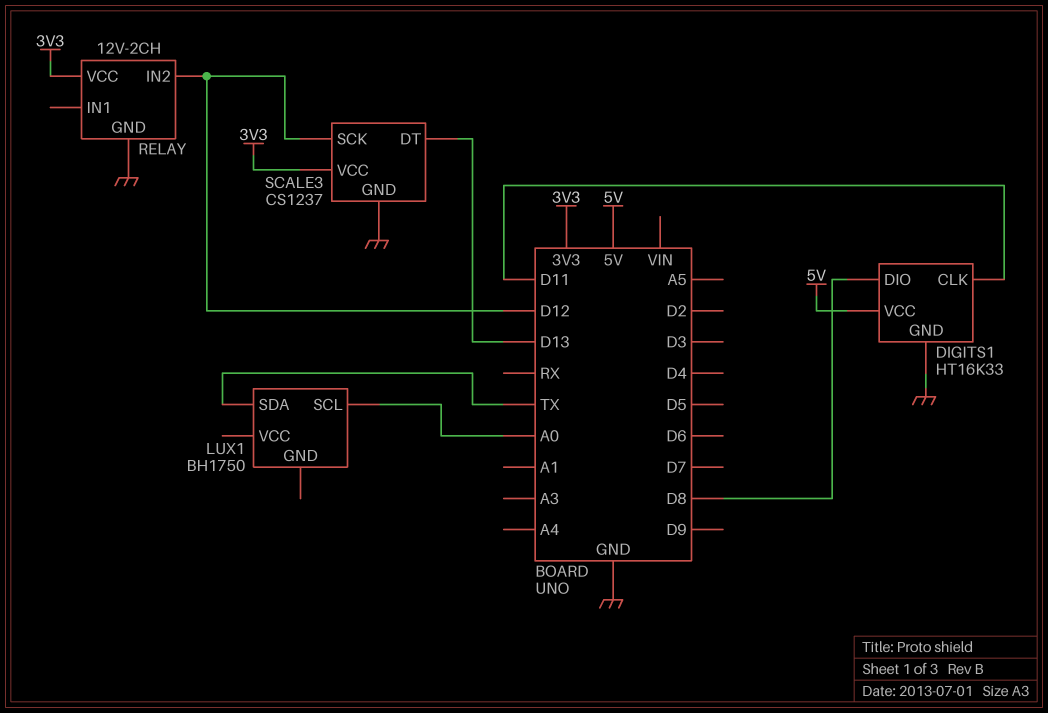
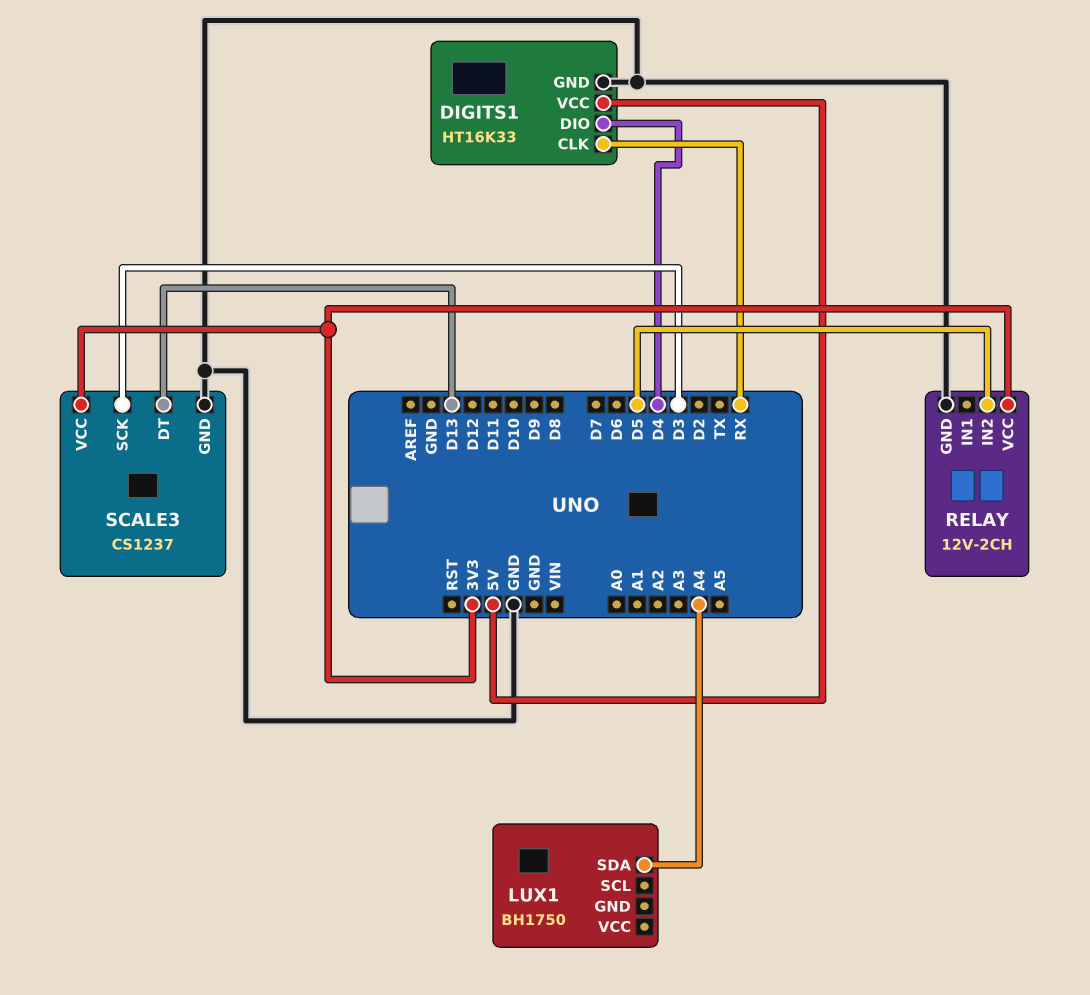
DIGITS1 pin CLK: D11 -> RX
DIGITS1 pin DIO: D8 -> D4
LUX1 pin SCL: A0 -> none
LUX1 pin SDA: TX -> A4
RELAY pin IN2: D12 -> D5
SCALE3 pin SCK: D12 -> D3

